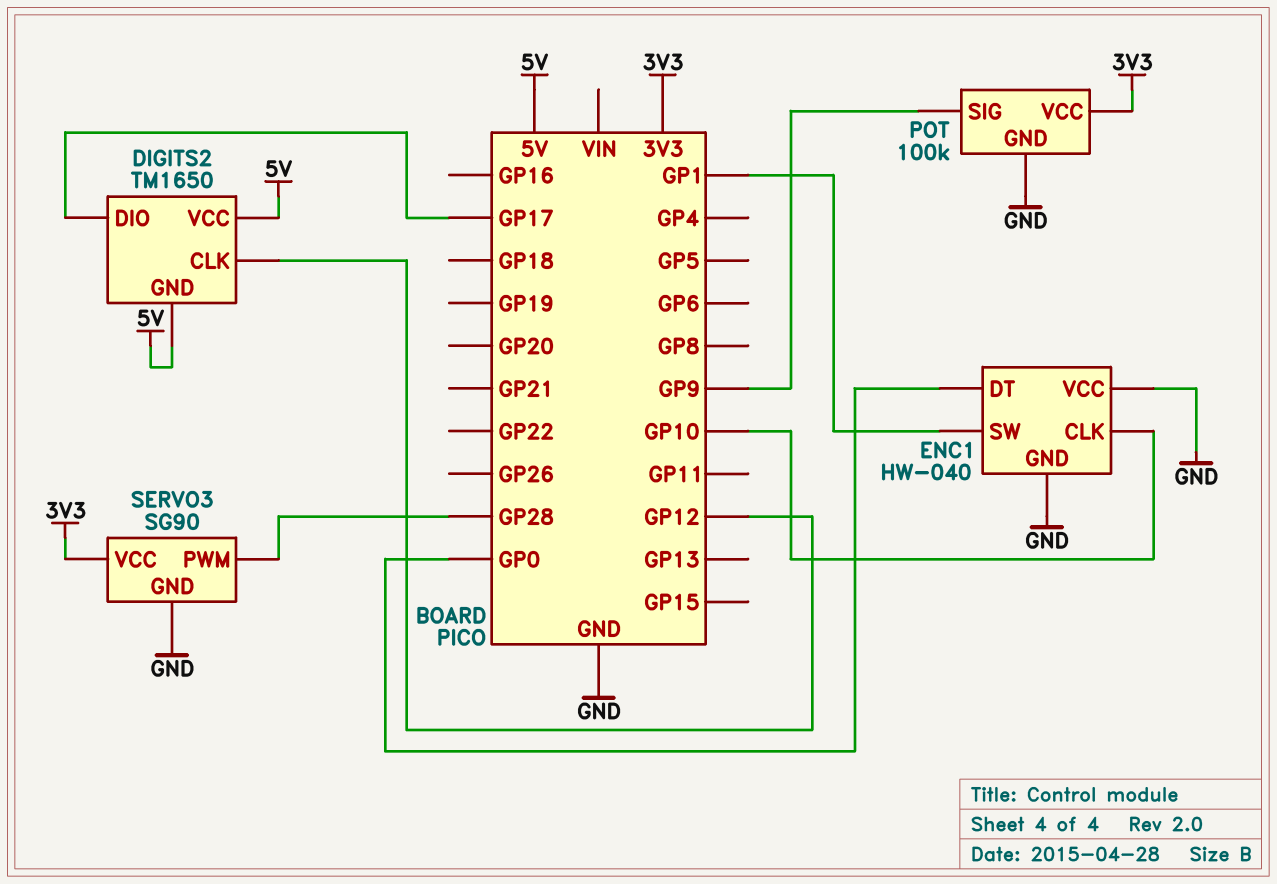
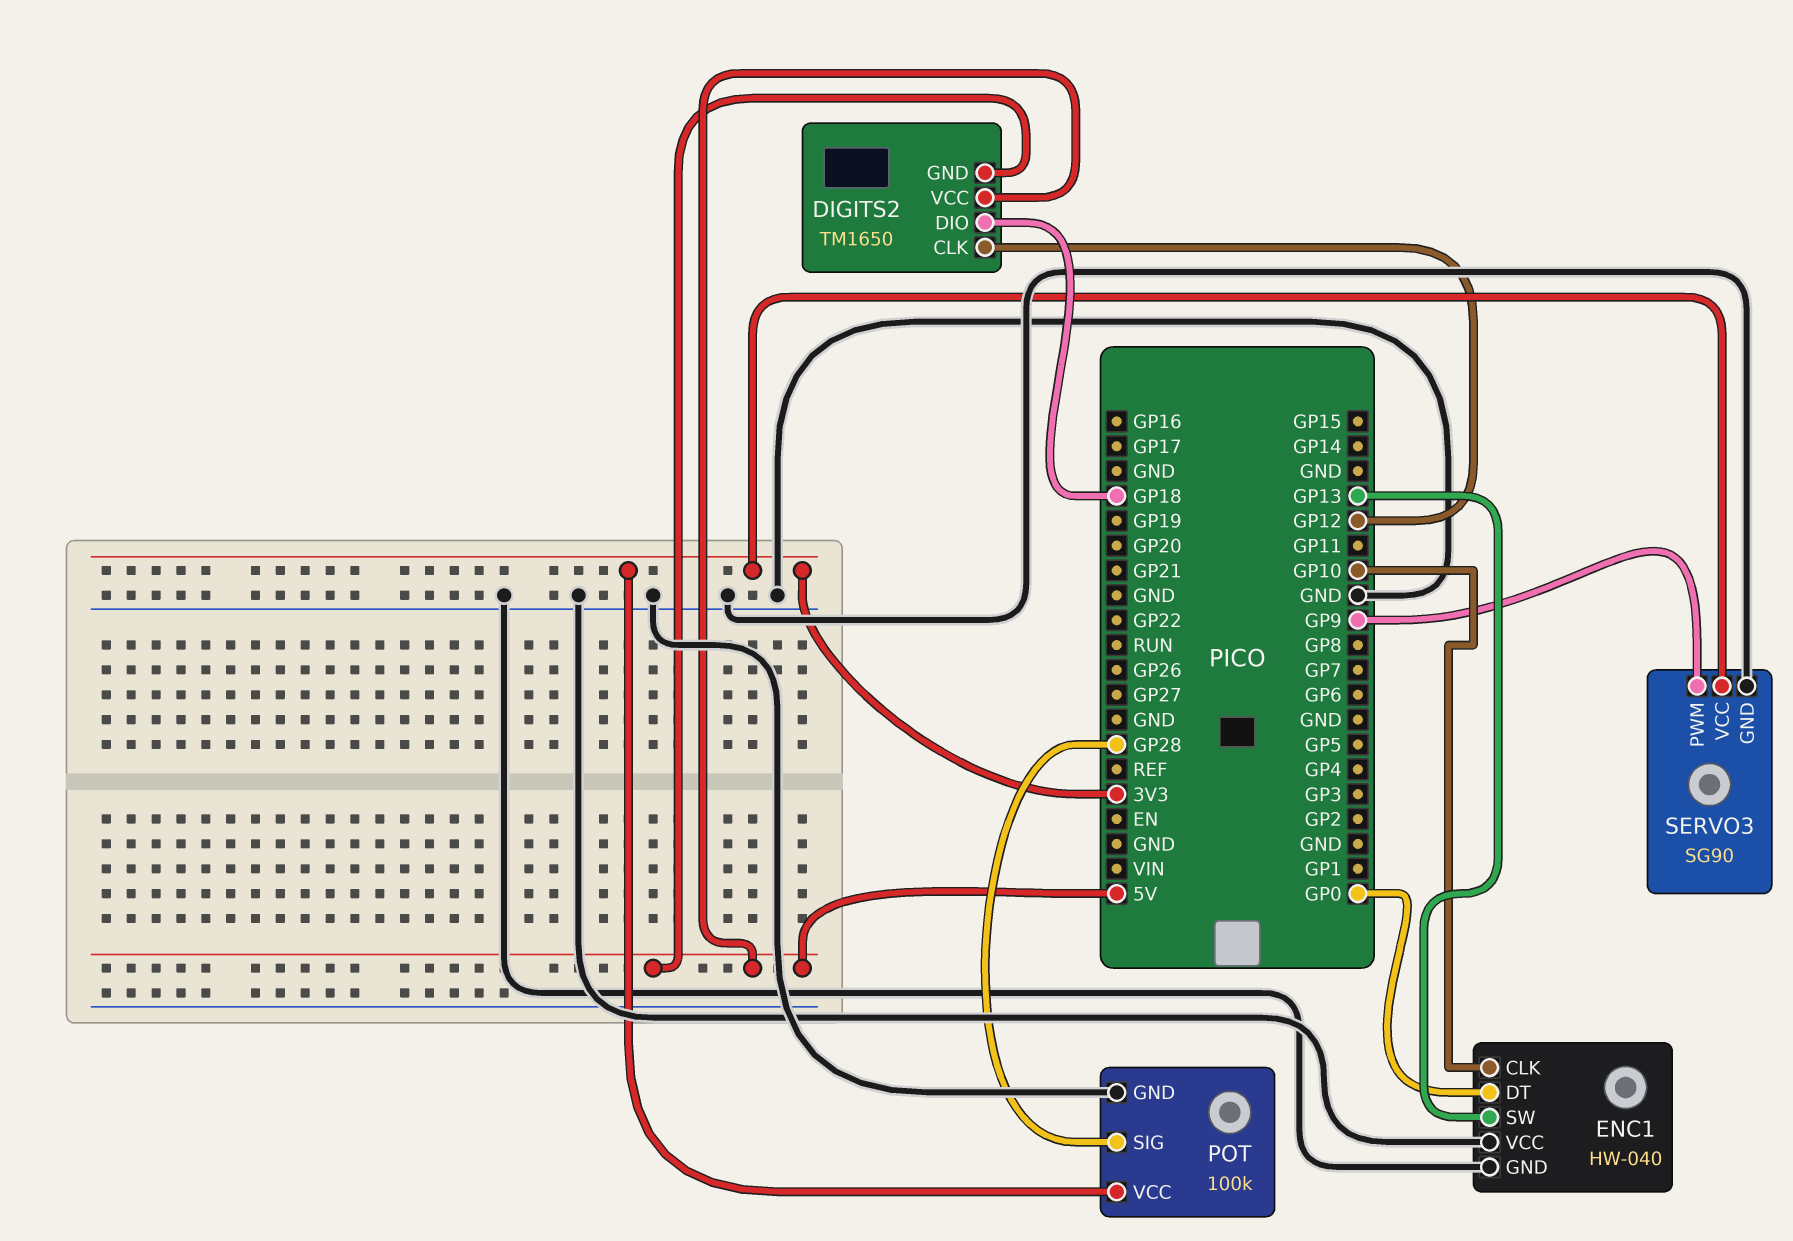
DIGITS2 pin DIO: GP17 -> GP18
ENC1 pin SW: GP1 -> GP13
POT pin SIG: GP9 -> GP28
SERVO3 pin PWM: GP28 -> GP9

